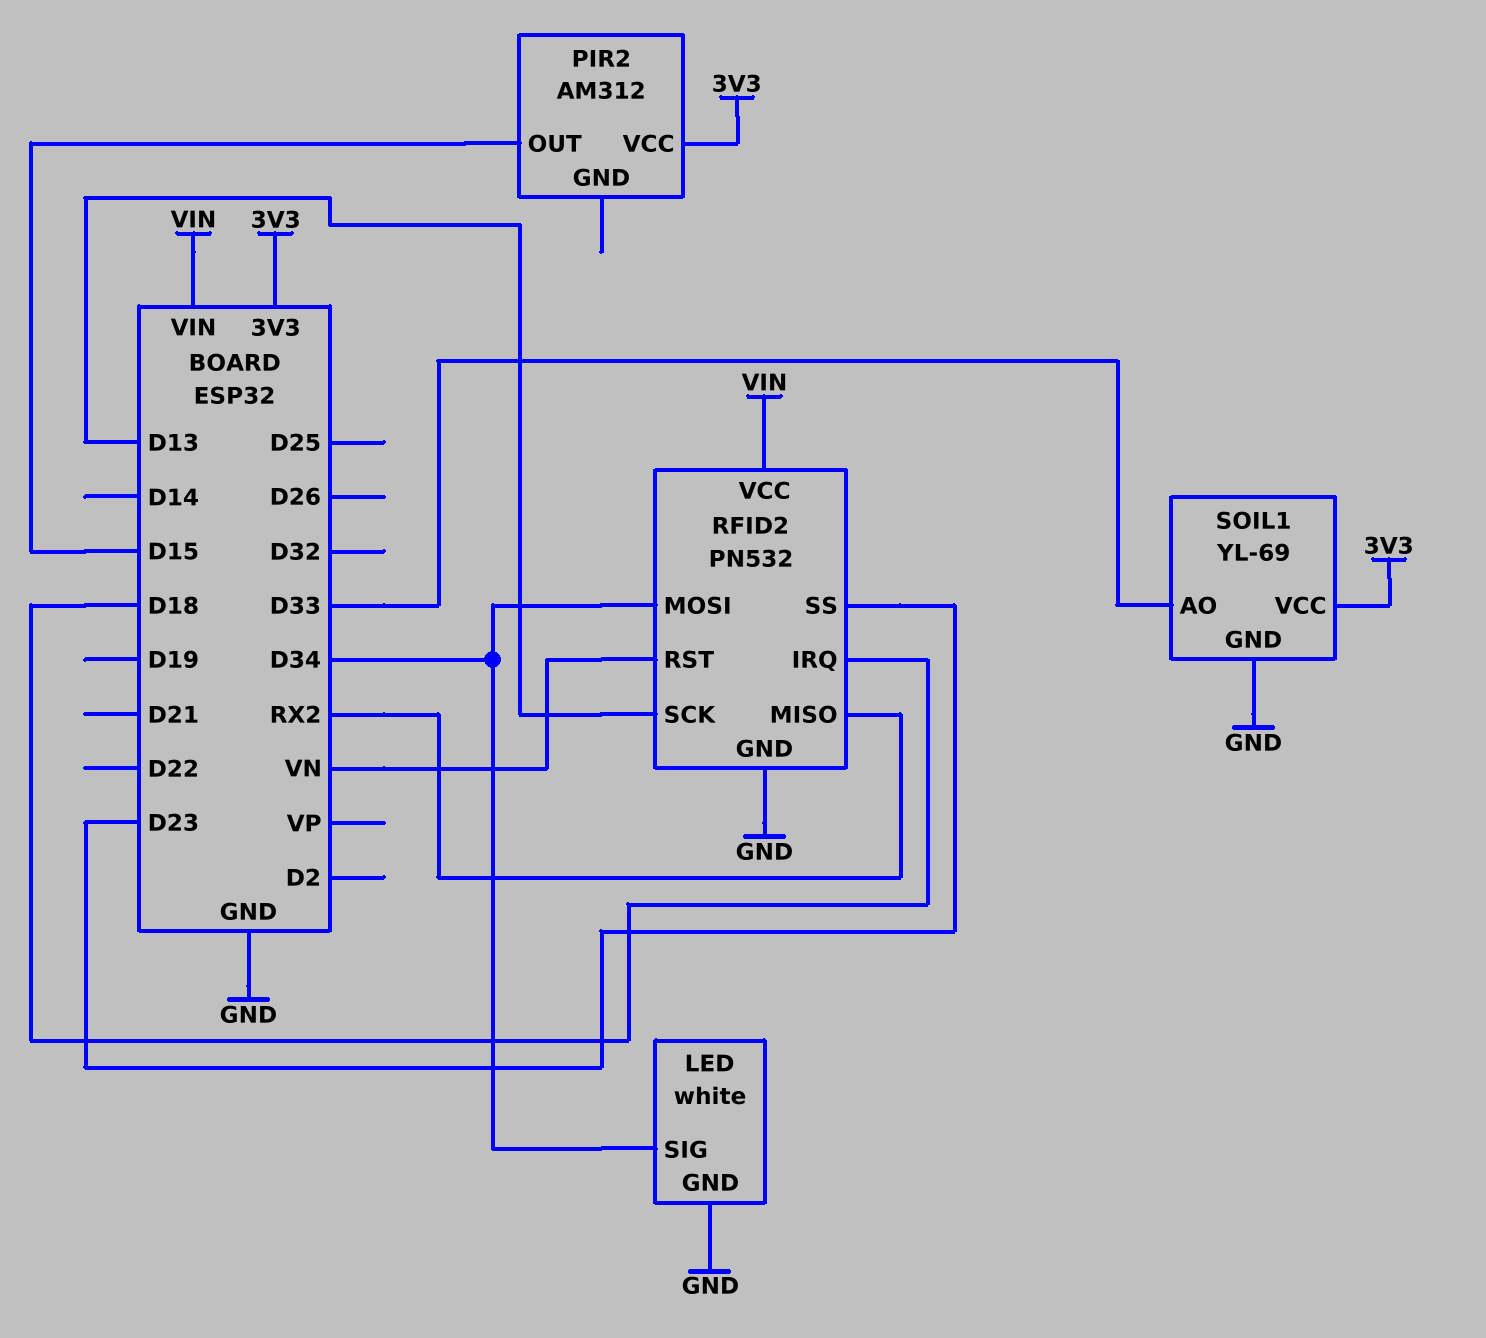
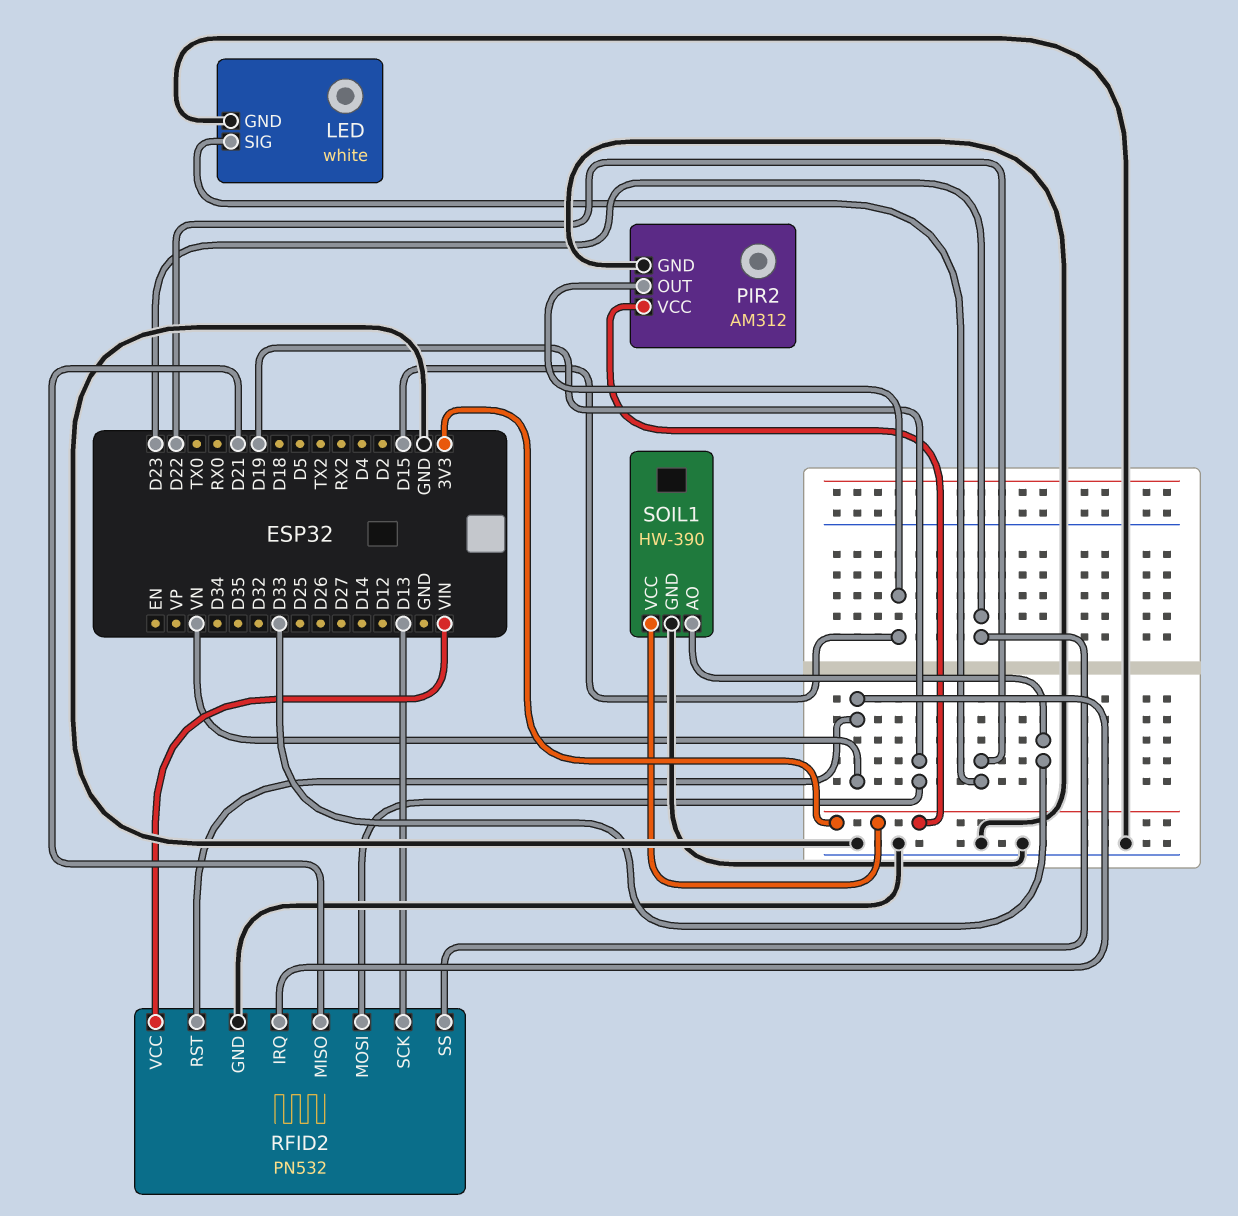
LED pin SIG: D34 -> D22
PIR2 pin GND: none -> GND
RFID2 pin IRQ: D18 -> VN
RFID2 pin MISO: RX2 -> D21
RFID2 pin MOSI: D34 -> D19
SOIL1: YL-69 -> HW-390

